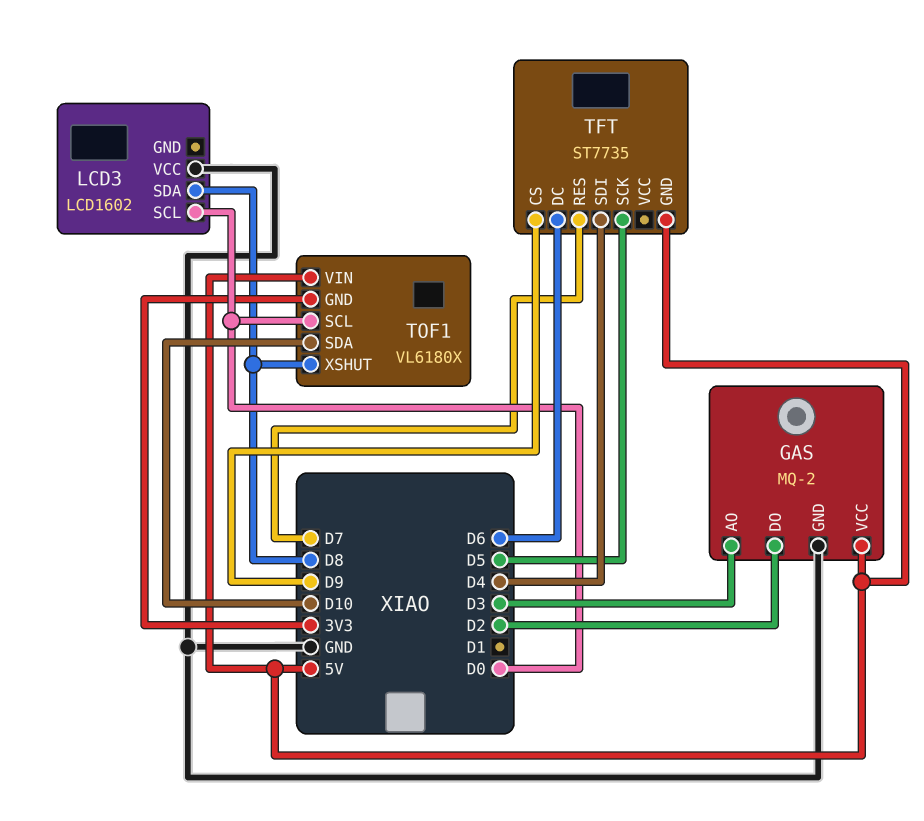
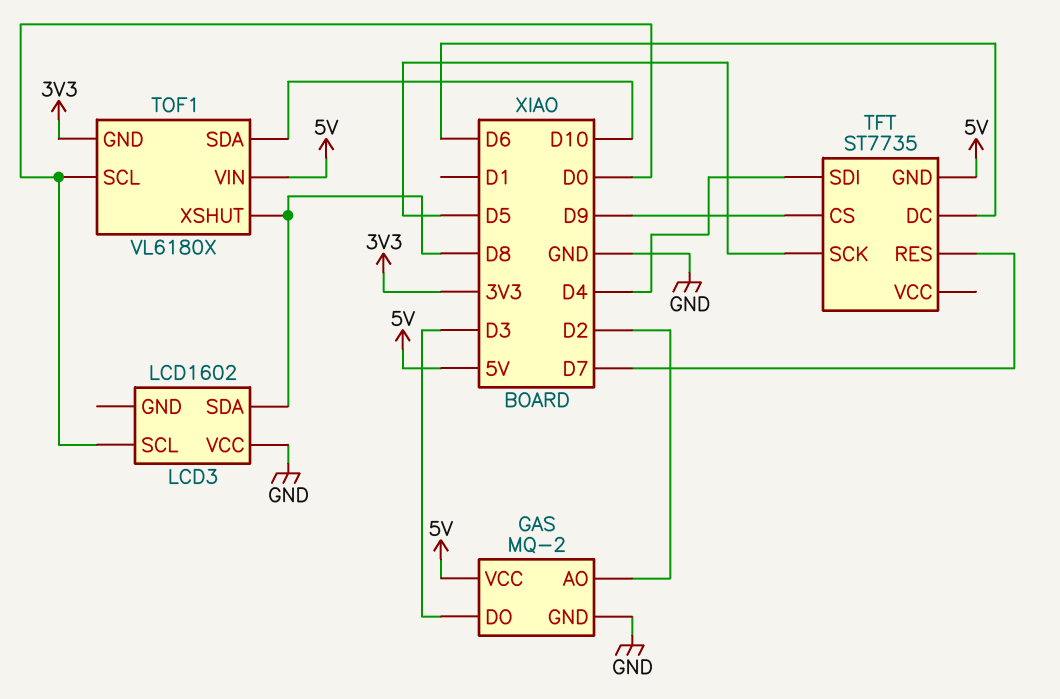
GAS pin AO: D3 -> D2
GAS pin DO: D2 -> D3

